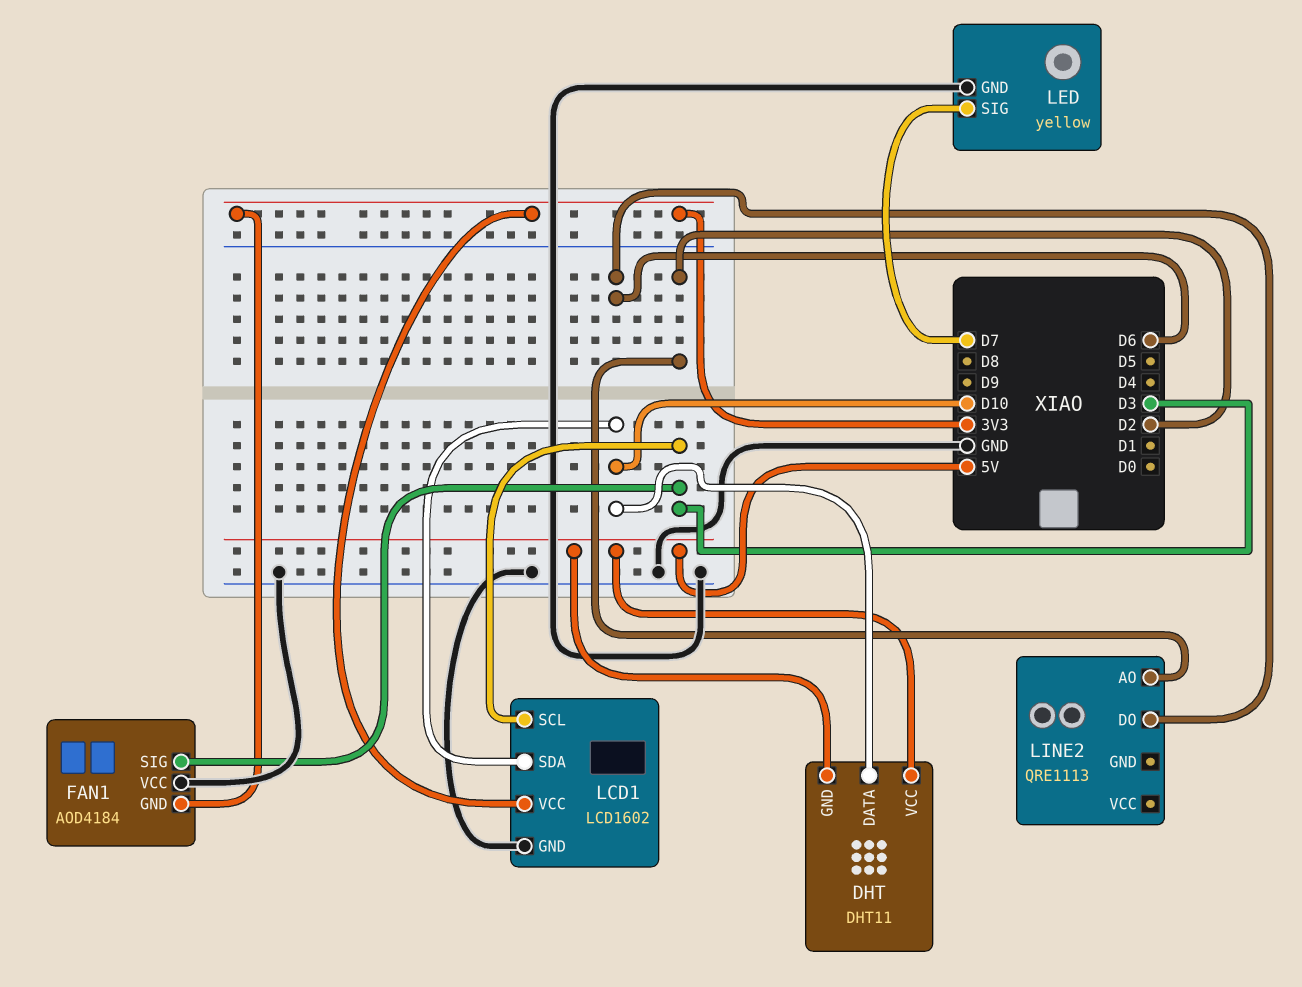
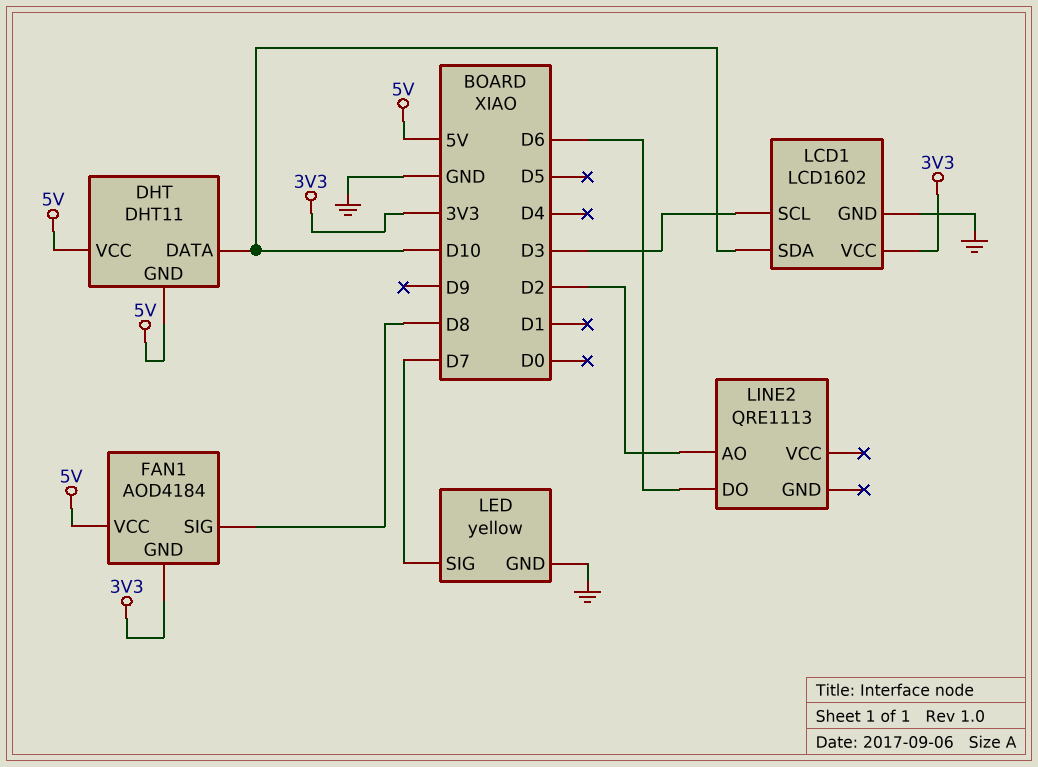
FAN1 pin SIG: D3 -> D8
FAN1 pin VCC: GND -> 5V

